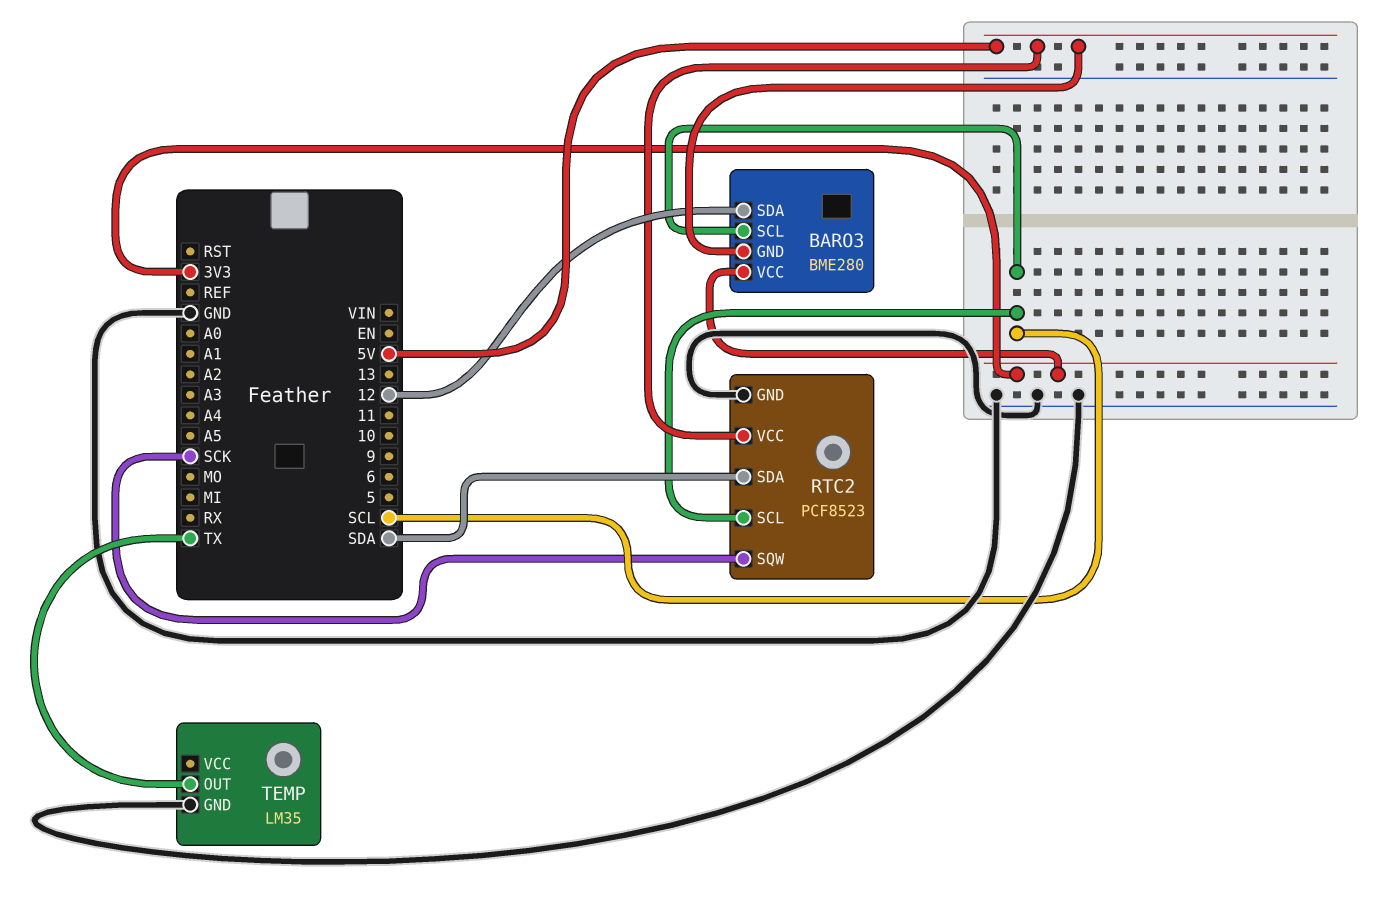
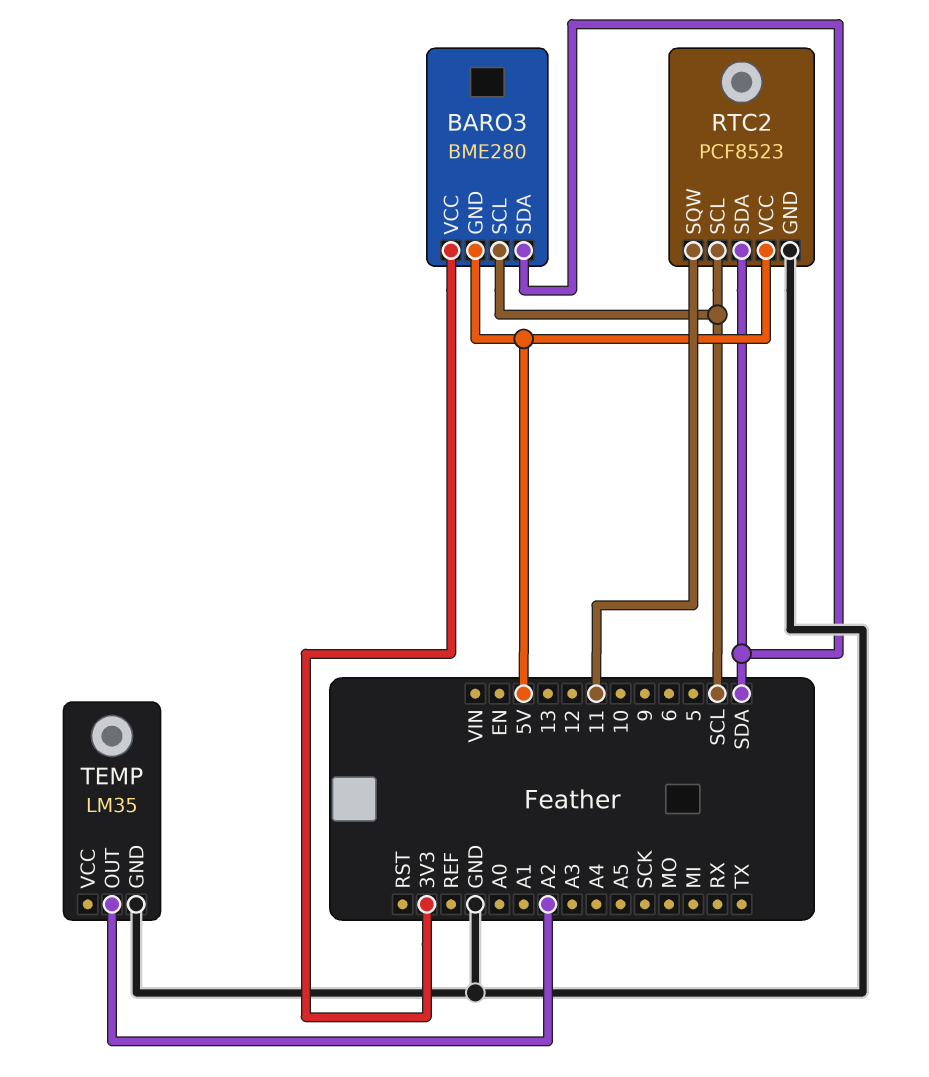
BARO3 pin SDA: 12 -> SDA
RTC2 pin SQW: SCK -> 11
TEMP pin OUT: TX -> A2

